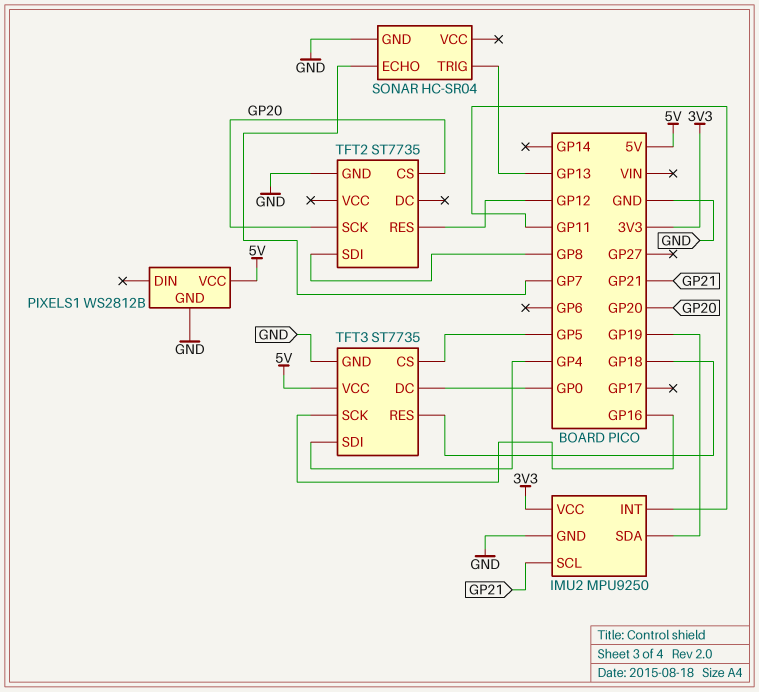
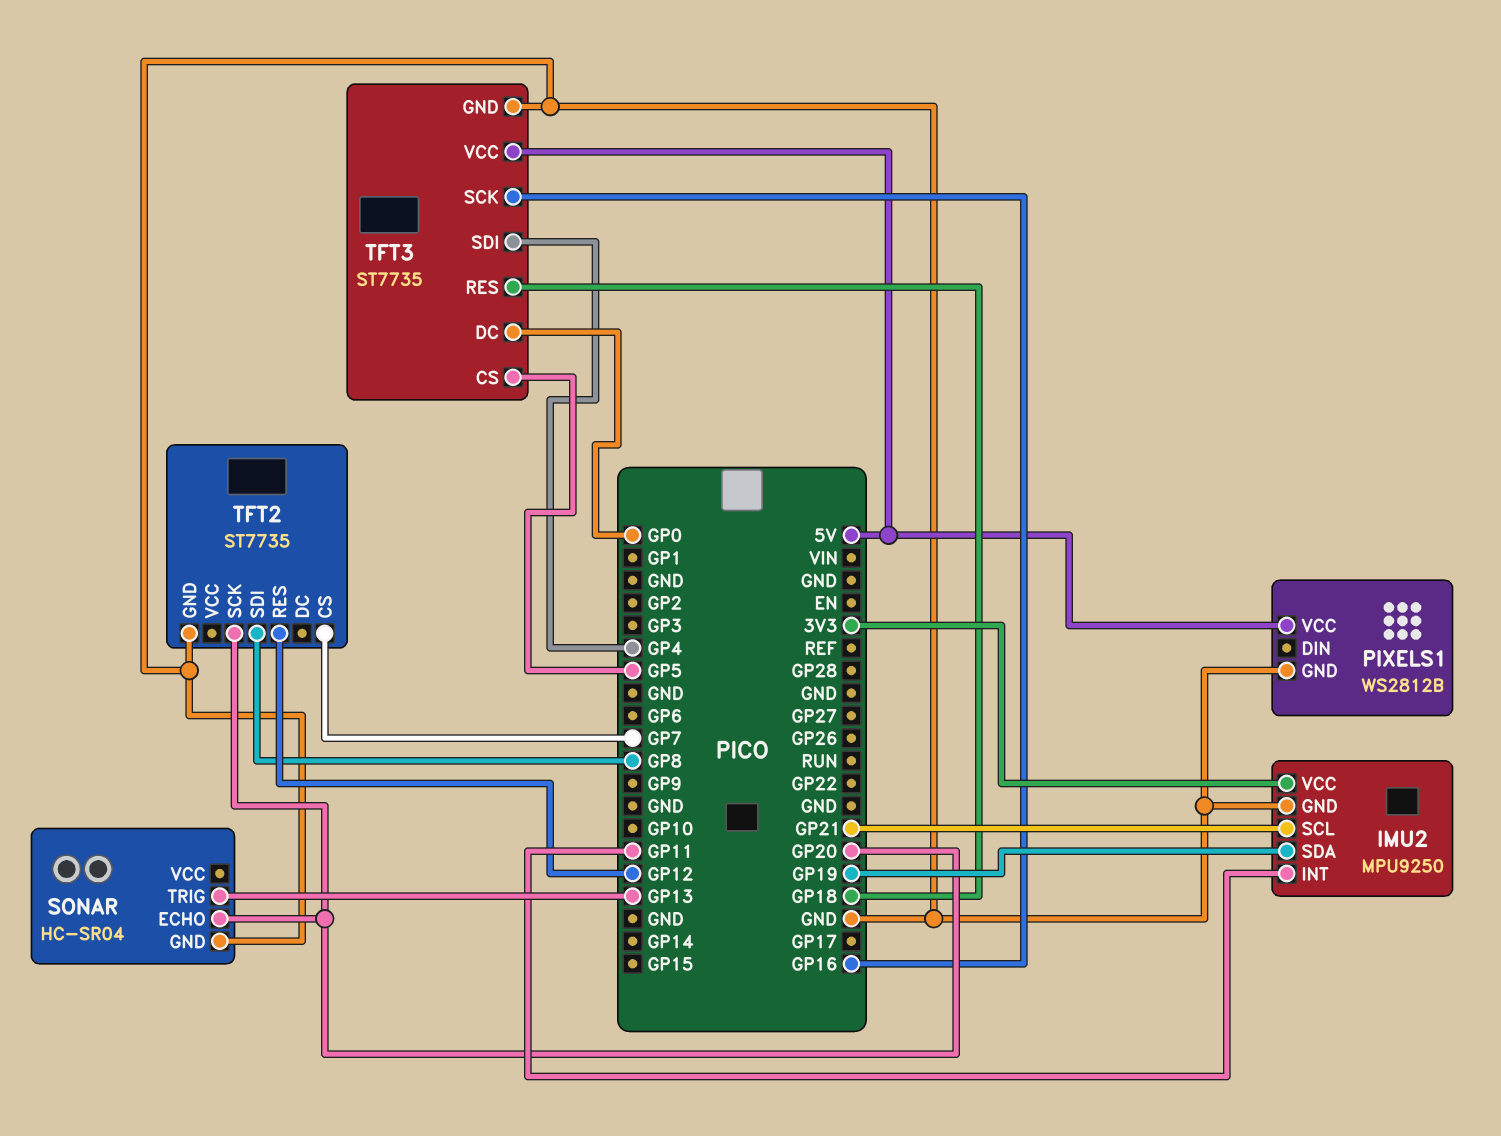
SONAR pin ECHO: GP7 -> GP20
TFT2 pin CS: GP20 -> GP7

